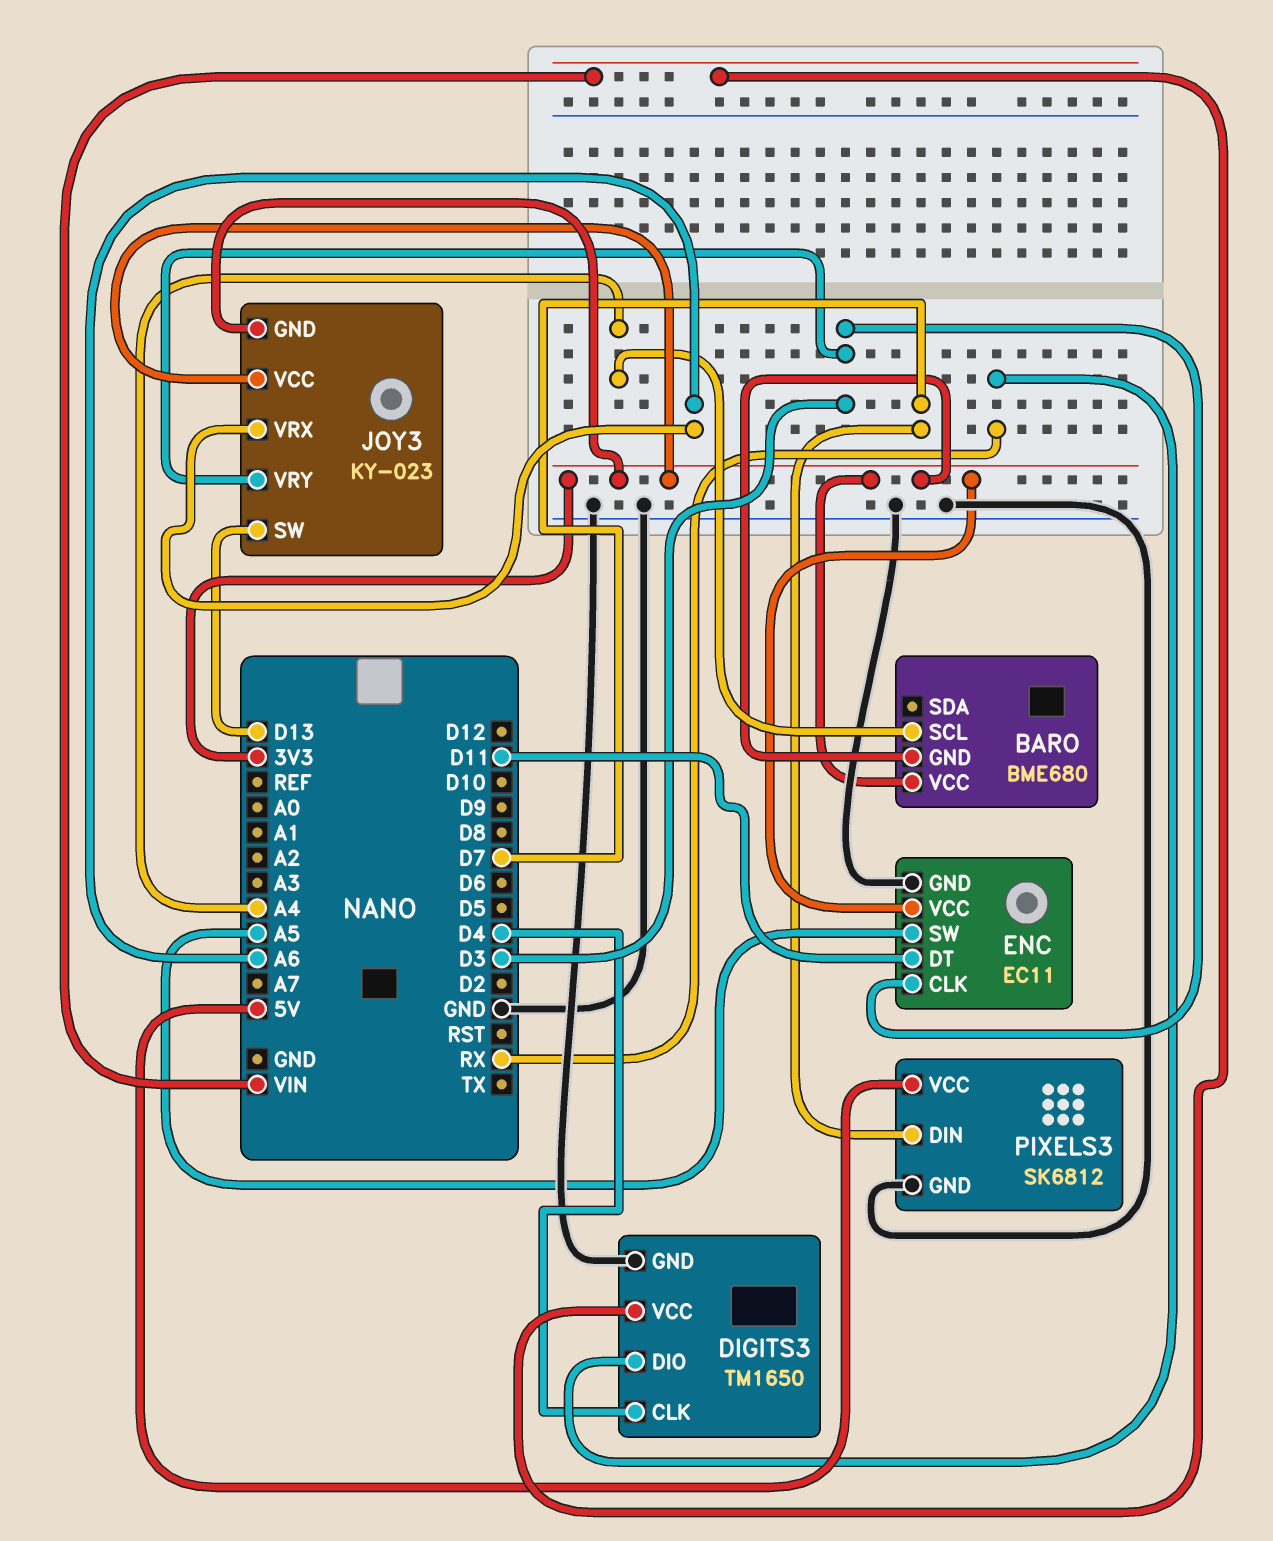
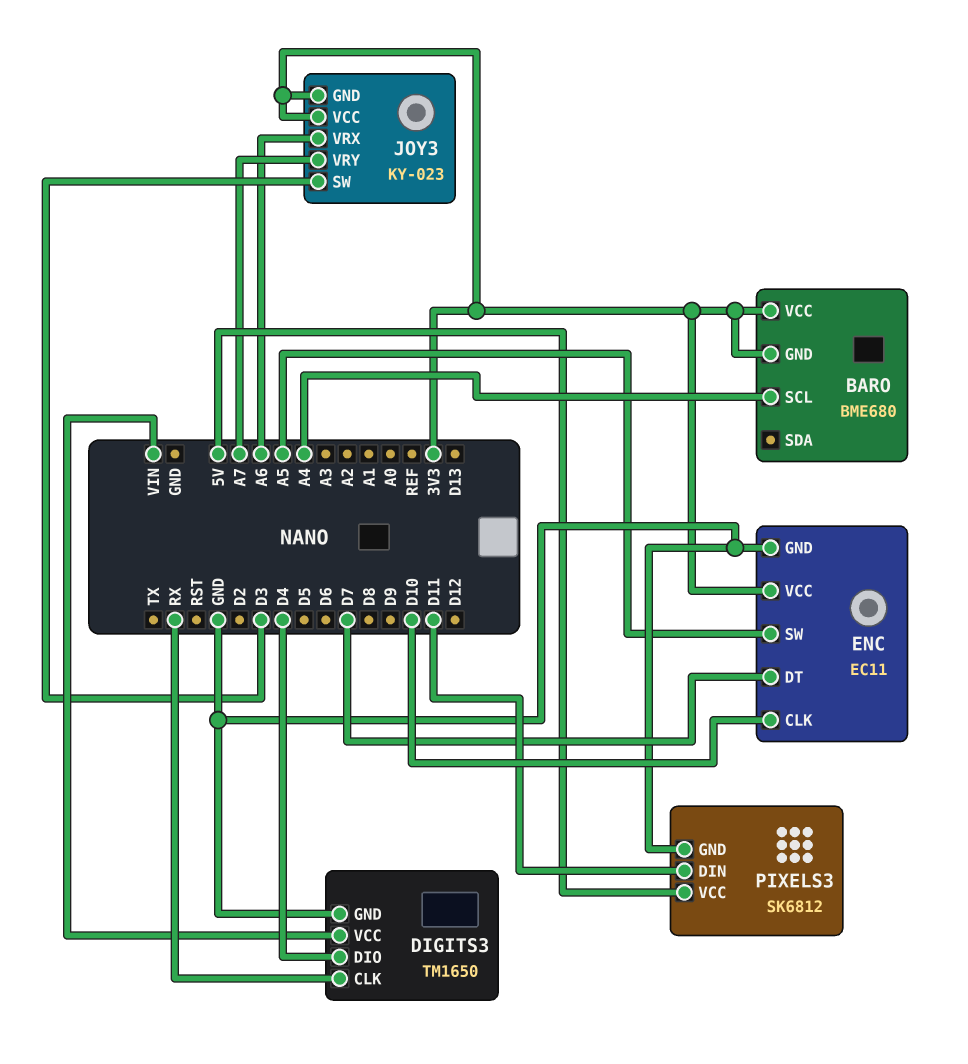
DIGITS3 pin CLK: D4 -> RX
DIGITS3 pin DIO: RX -> D4
ENC pin CLK: D3 -> D10
ENC pin DT: D11 -> D7
JOY3 pin SW: D13 -> D3
JOY3 pin VRY: D3 -> A7
PIXELS3 pin DIN: D7 -> D11

